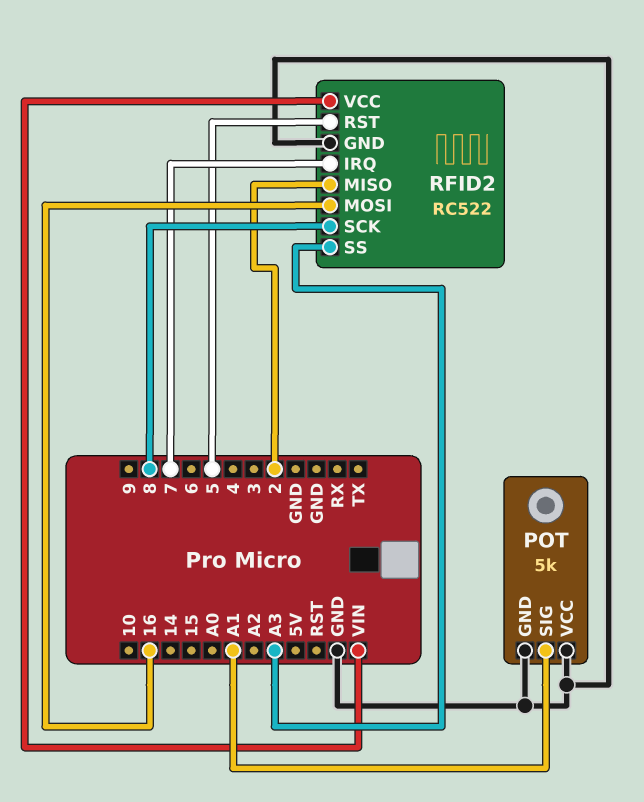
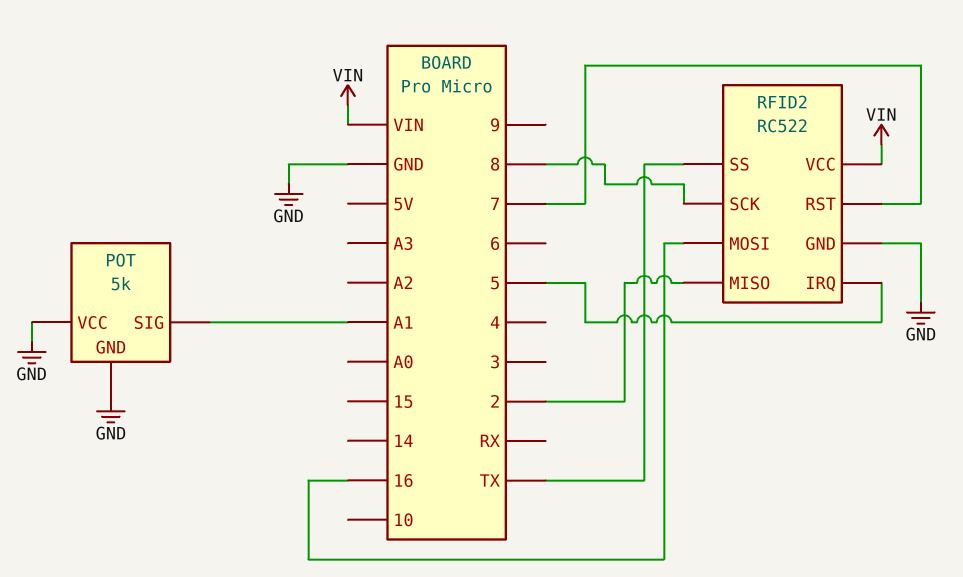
RFID2 pin IRQ: 7 -> 5
RFID2 pin RST: 5 -> 7
RFID2 pin SS: A3 -> TX

